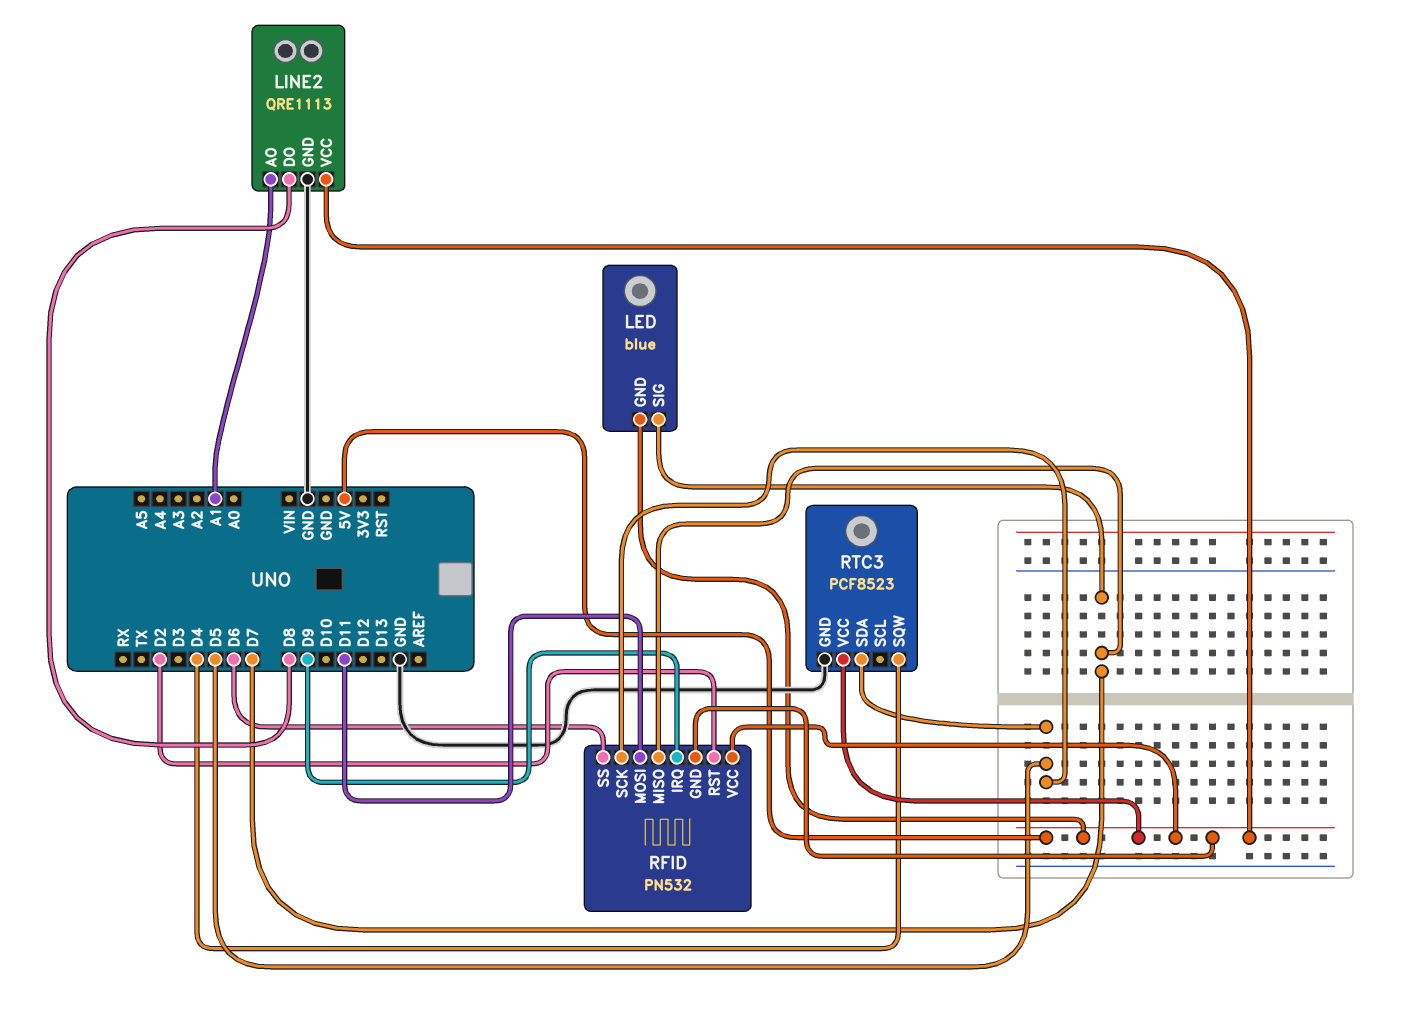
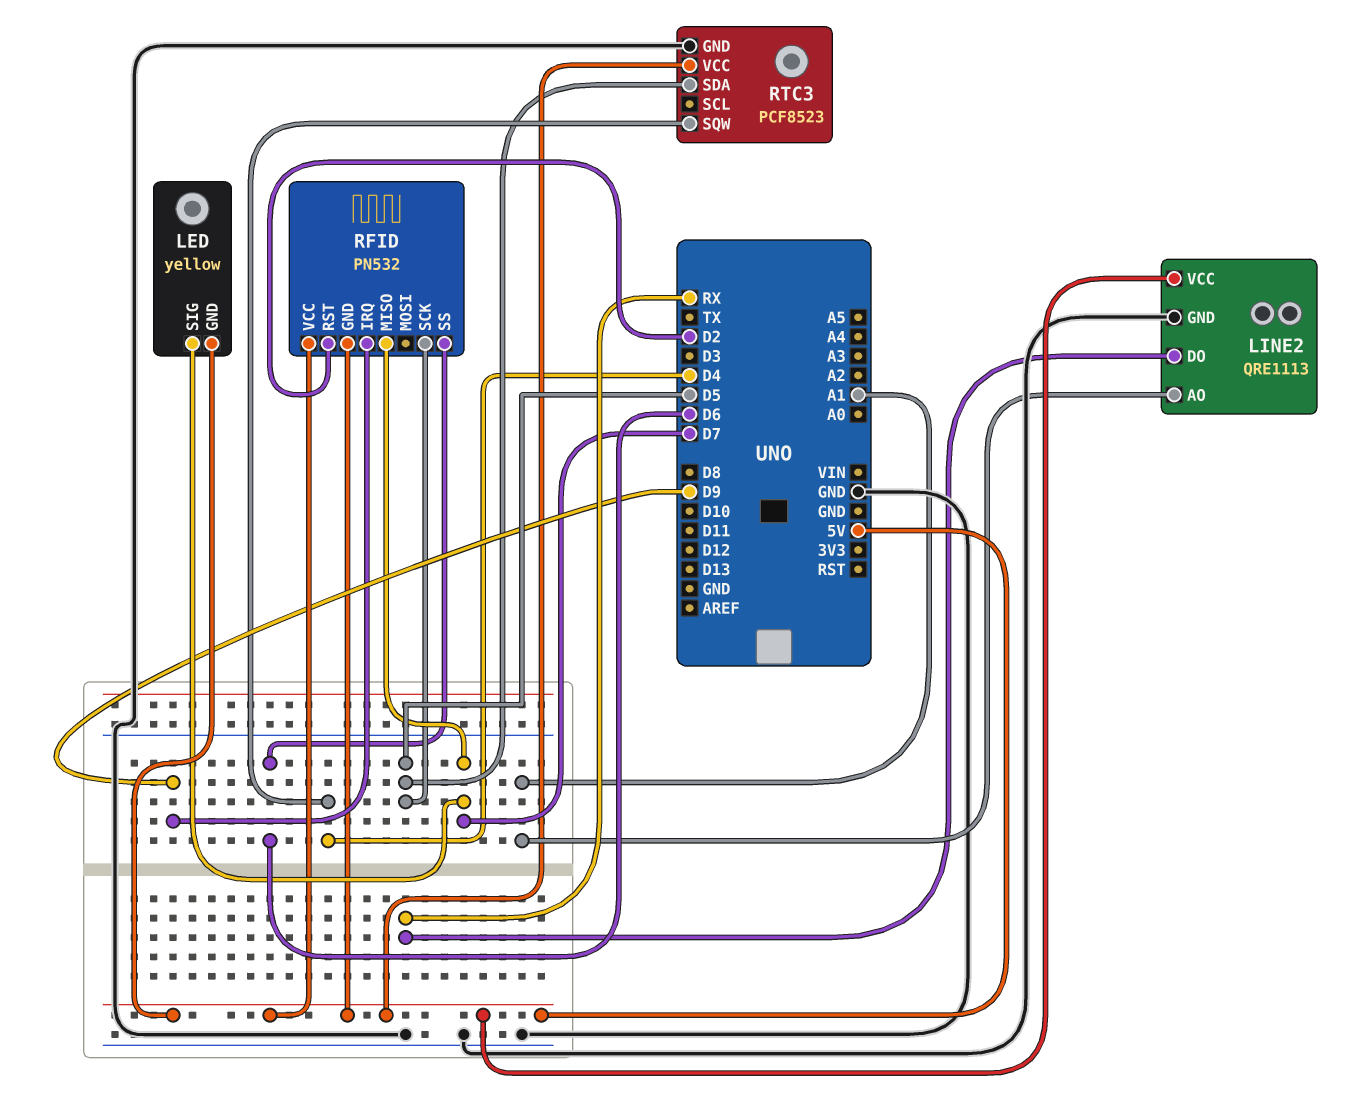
LED: blue -> yellow
LINE2 pin DO: D8 -> RX
RFID pin MOSI: D11 -> none

